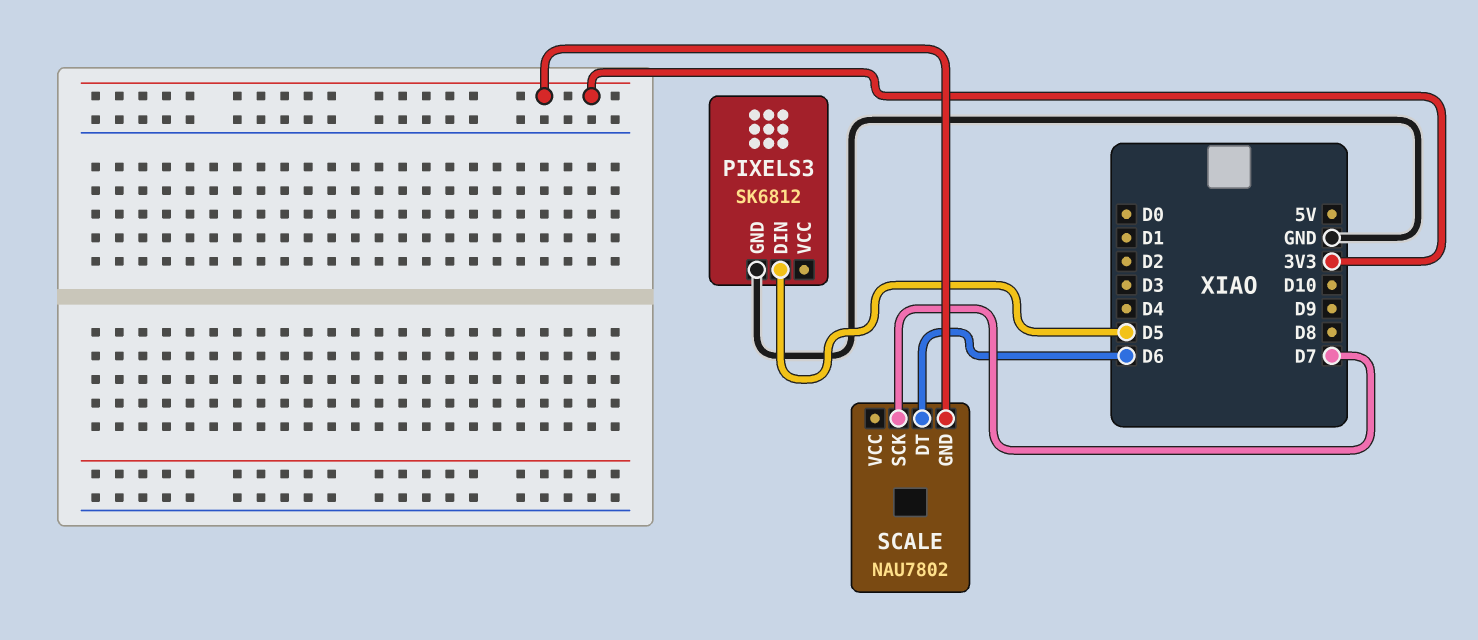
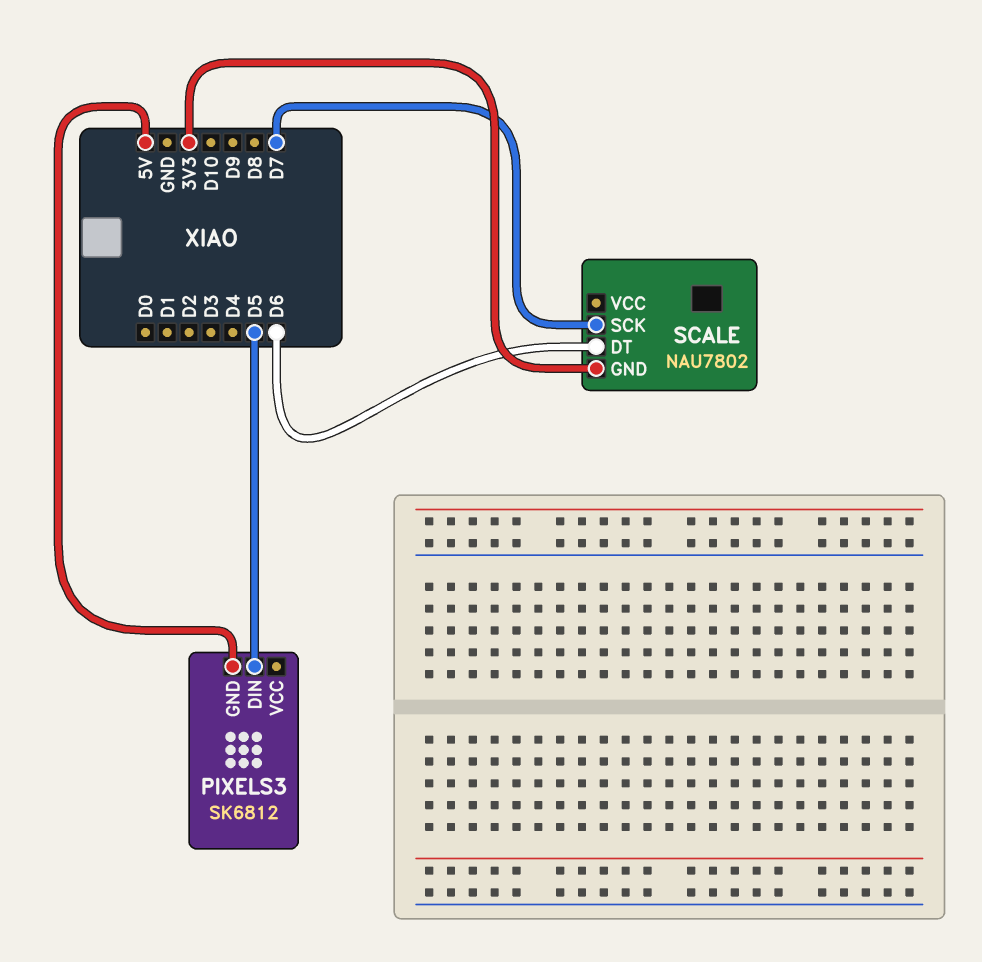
PIXELS3 pin GND: GND -> 5V

